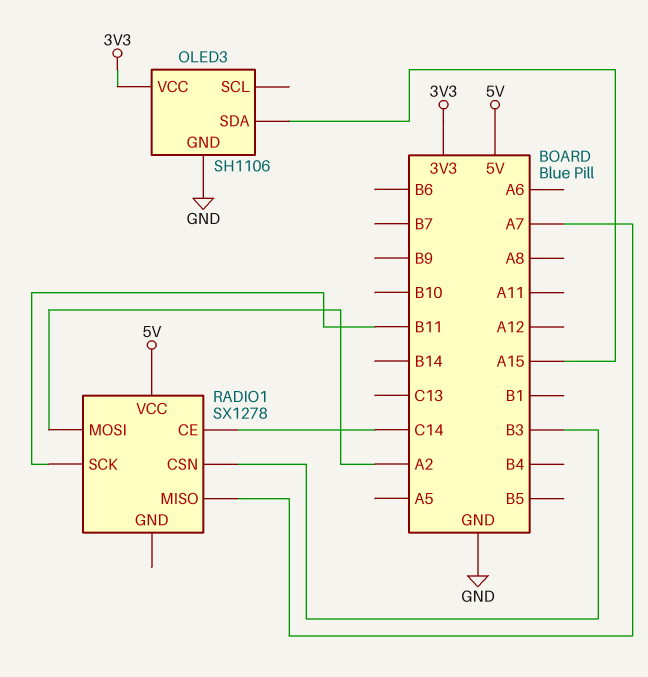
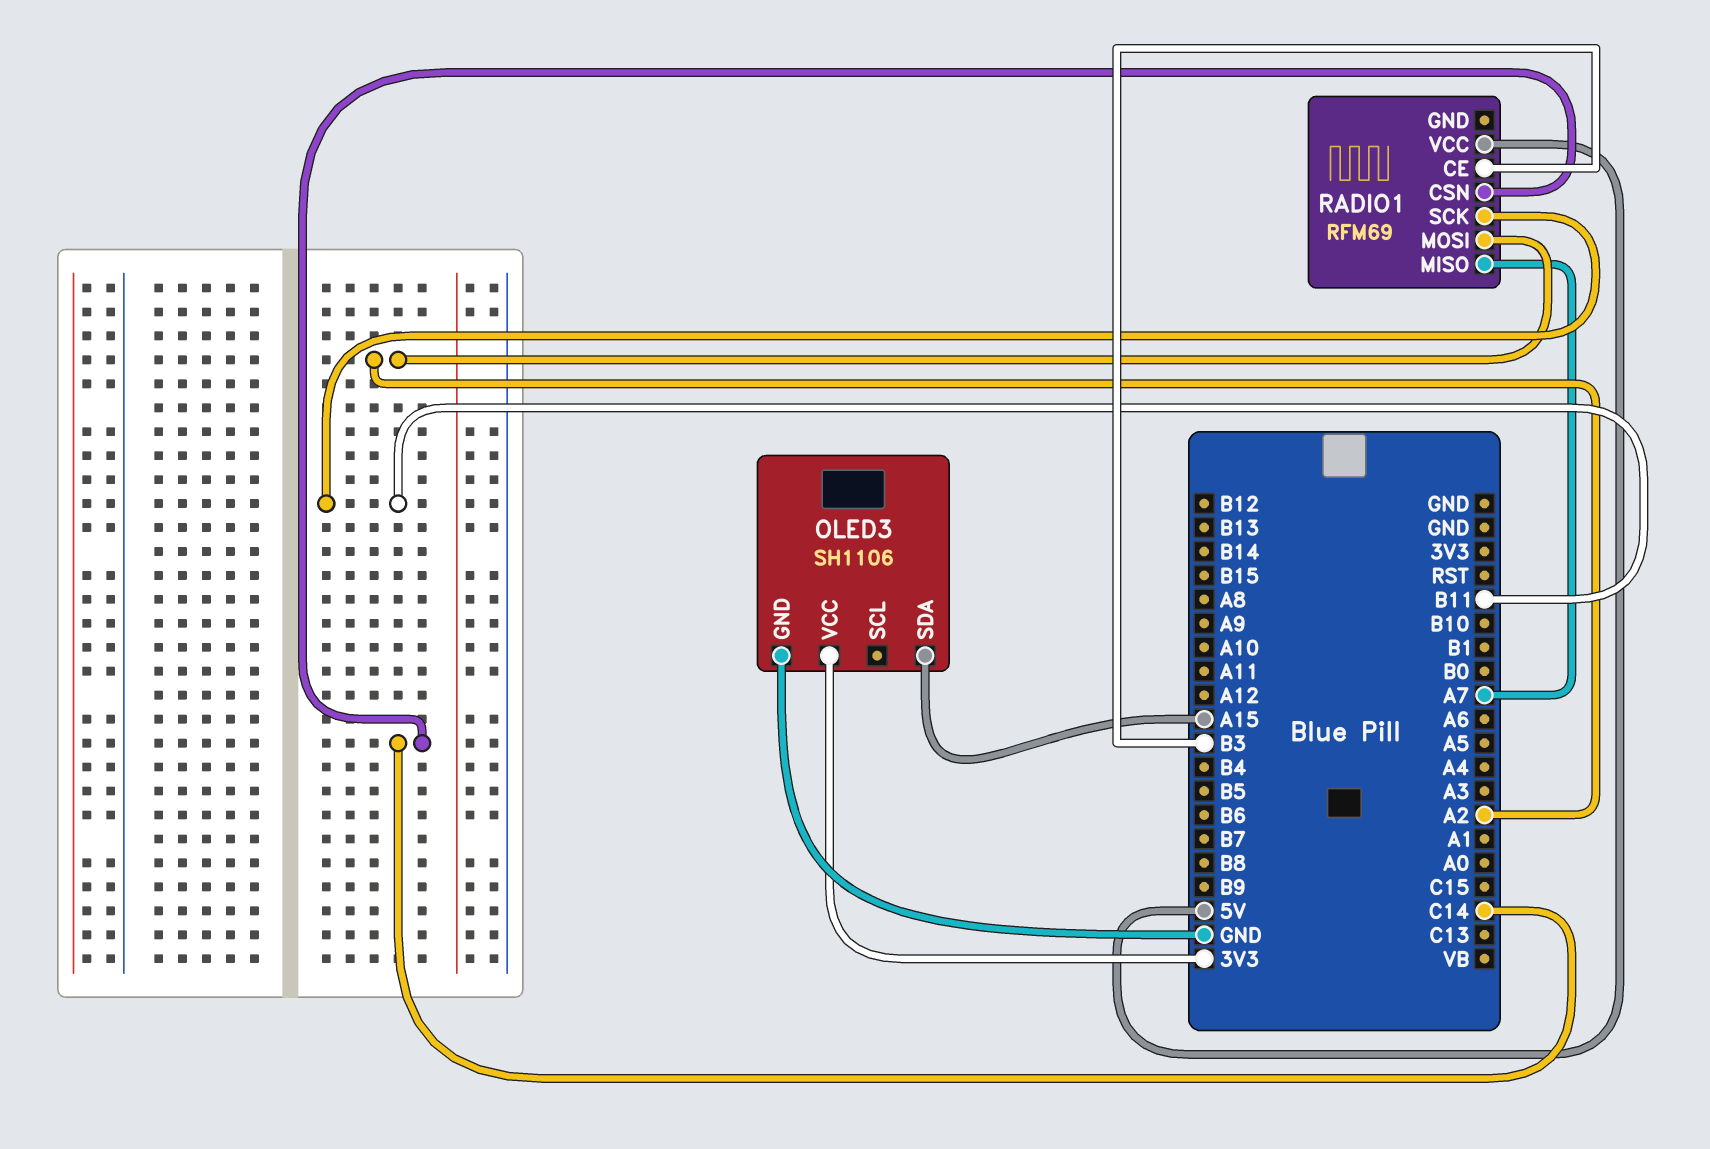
RADIO1: SX1278 -> RFM69
RADIO1 pin CE: C14 -> B3
RADIO1 pin CSN: B3 -> C14

